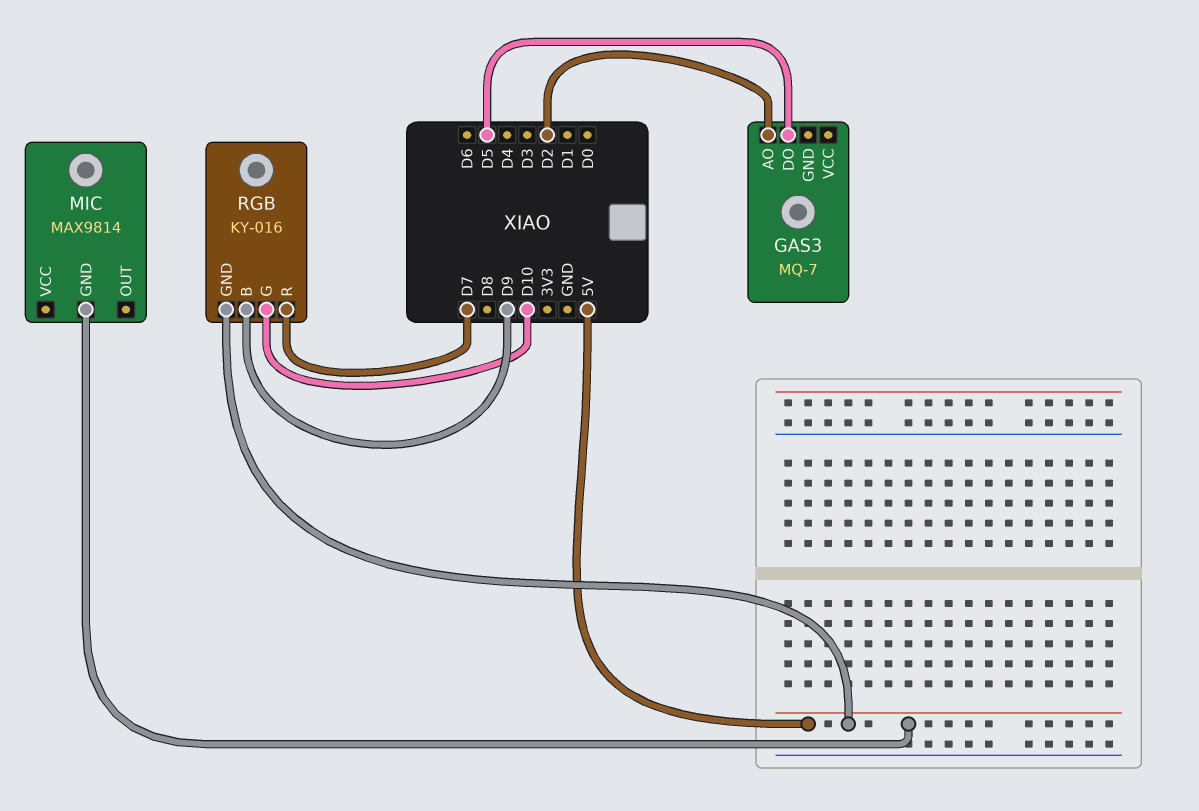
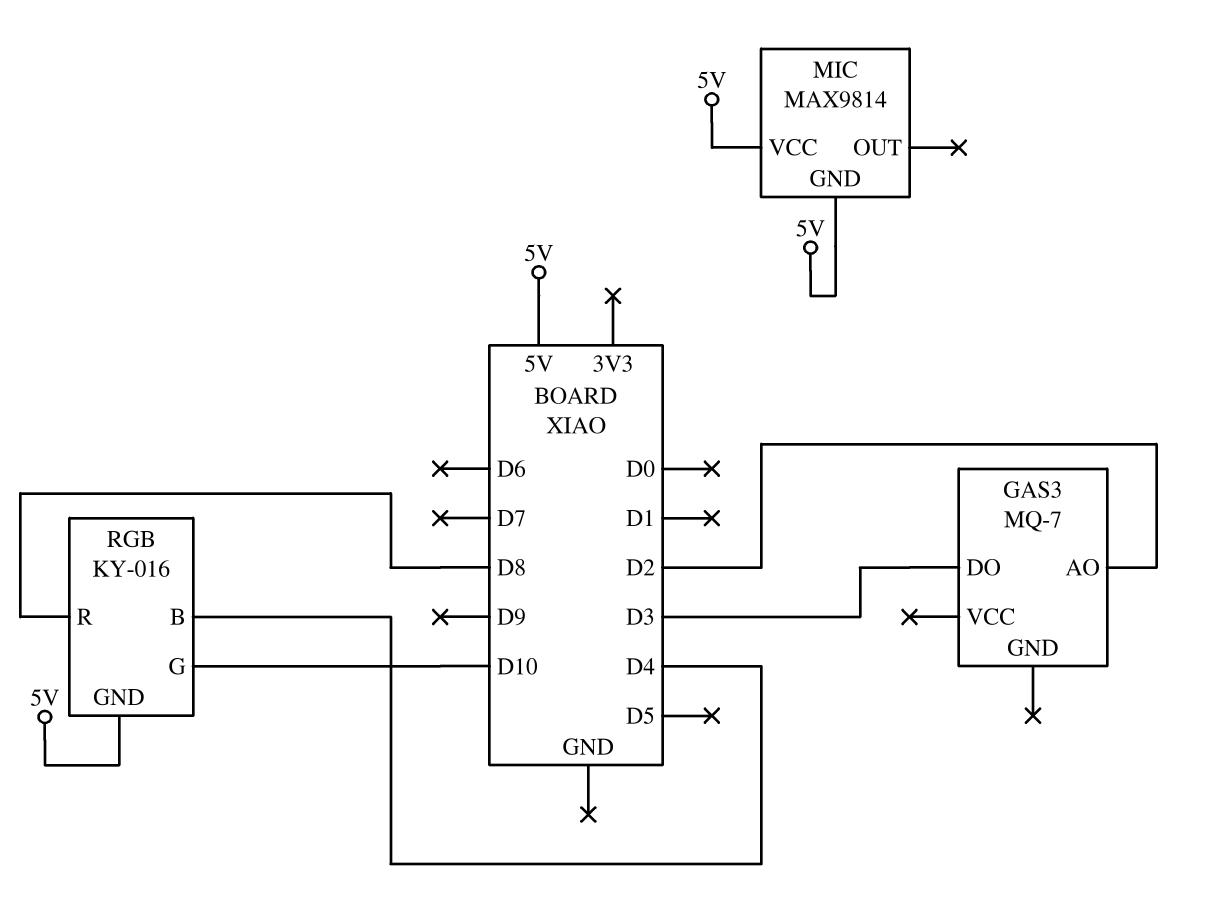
GAS3 pin DO: D5 -> D3
MIC pin VCC: none -> 5V
RGB pin B: D9 -> D4
RGB pin R: D7 -> D8

